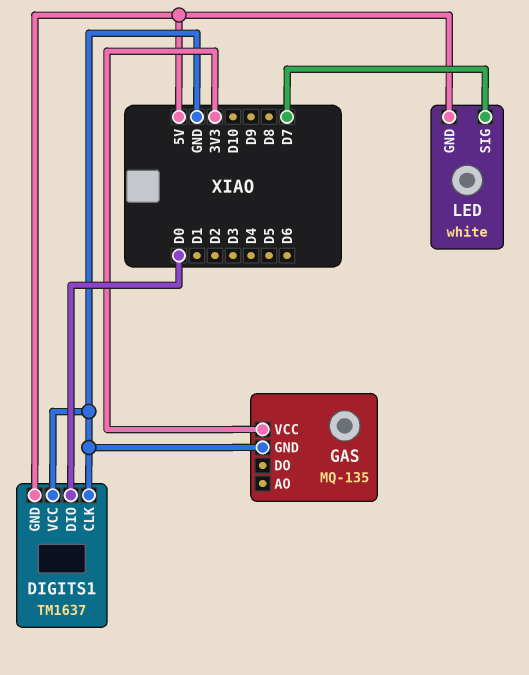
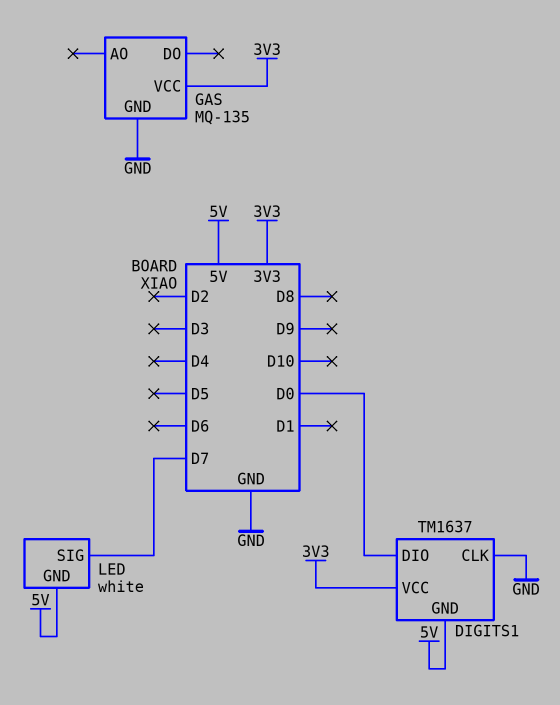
DIGITS1 pin VCC: GND -> 3V3

